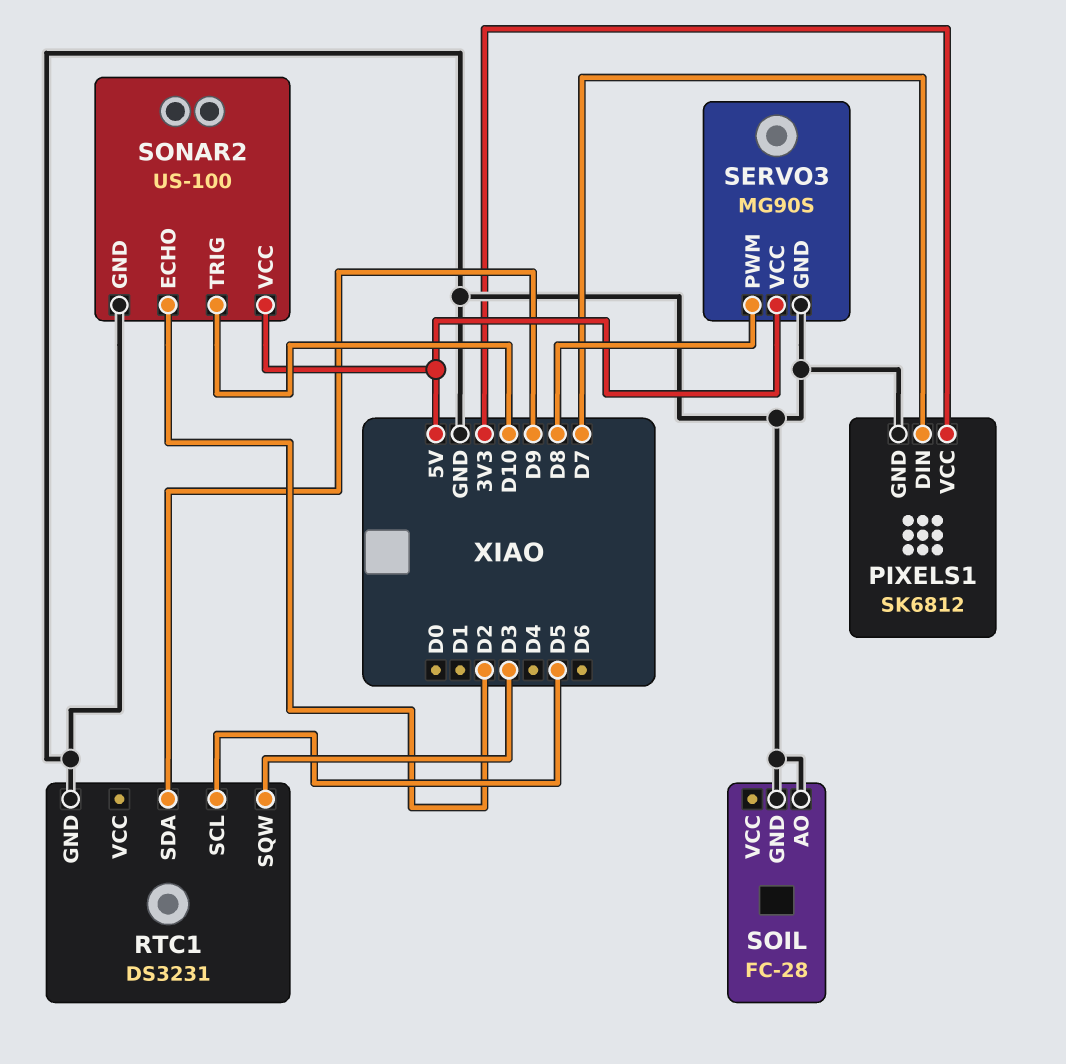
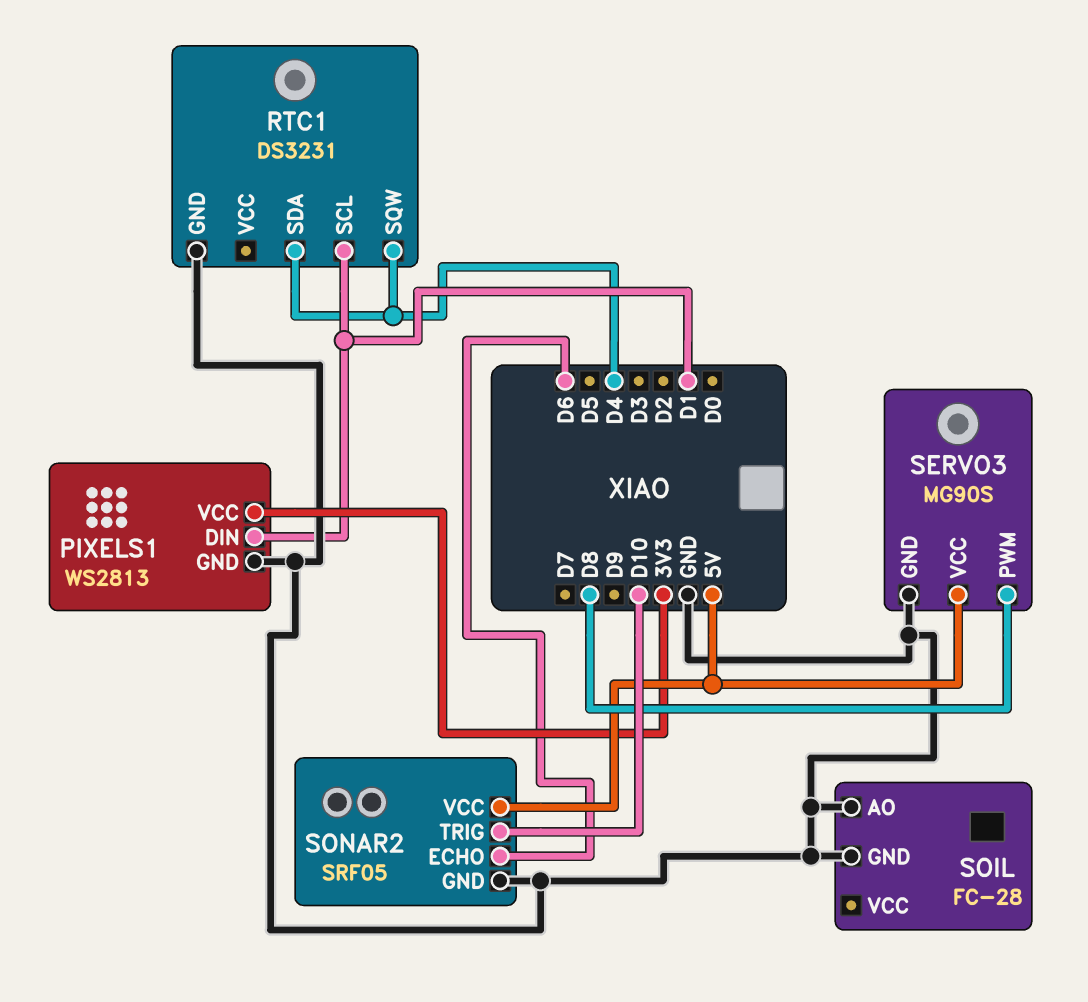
PIXELS1: SK6812 -> WS2813
PIXELS1 pin DIN: D7 -> D1
RTC1 pin SCL: D5 -> D1
RTC1 pin SDA: D9 -> D4
RTC1 pin SQW: D3 -> D4
SONAR2: US-100 -> SRF05
SONAR2 pin ECHO: D2 -> D6

